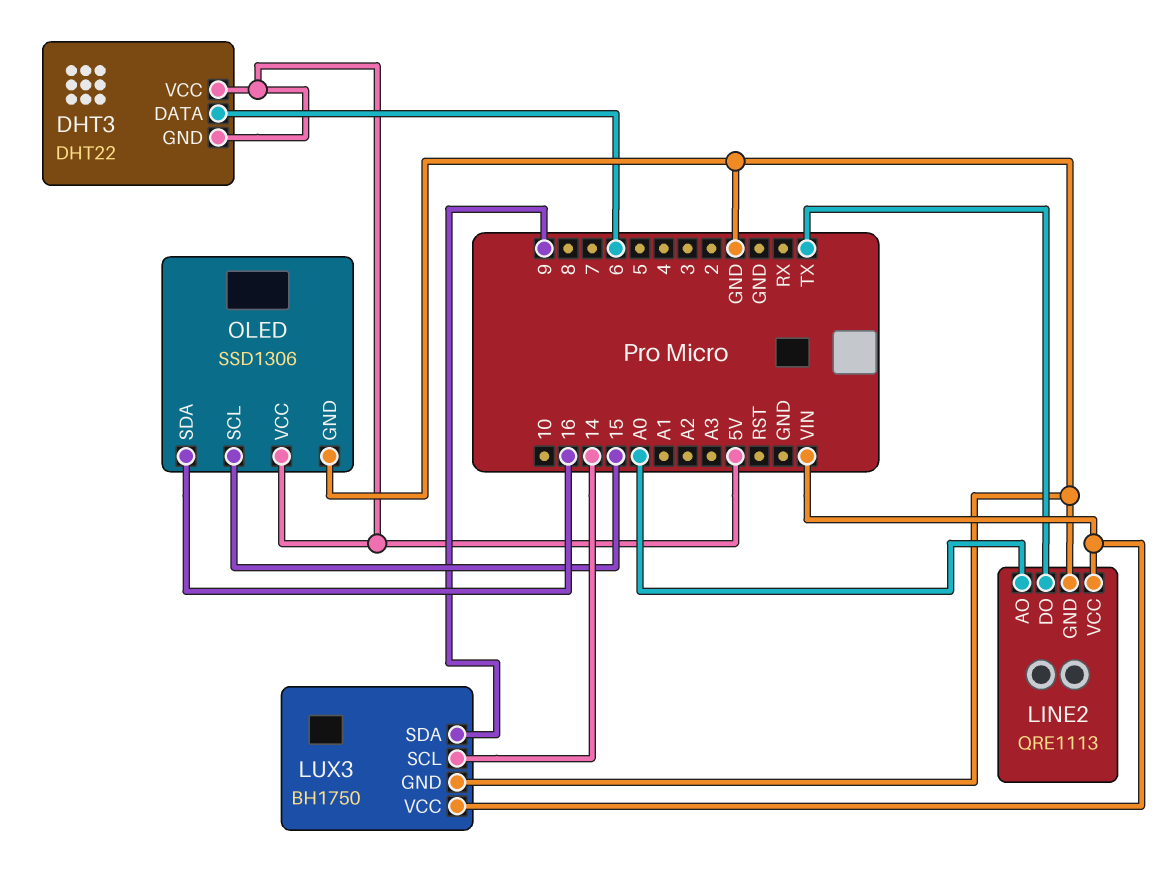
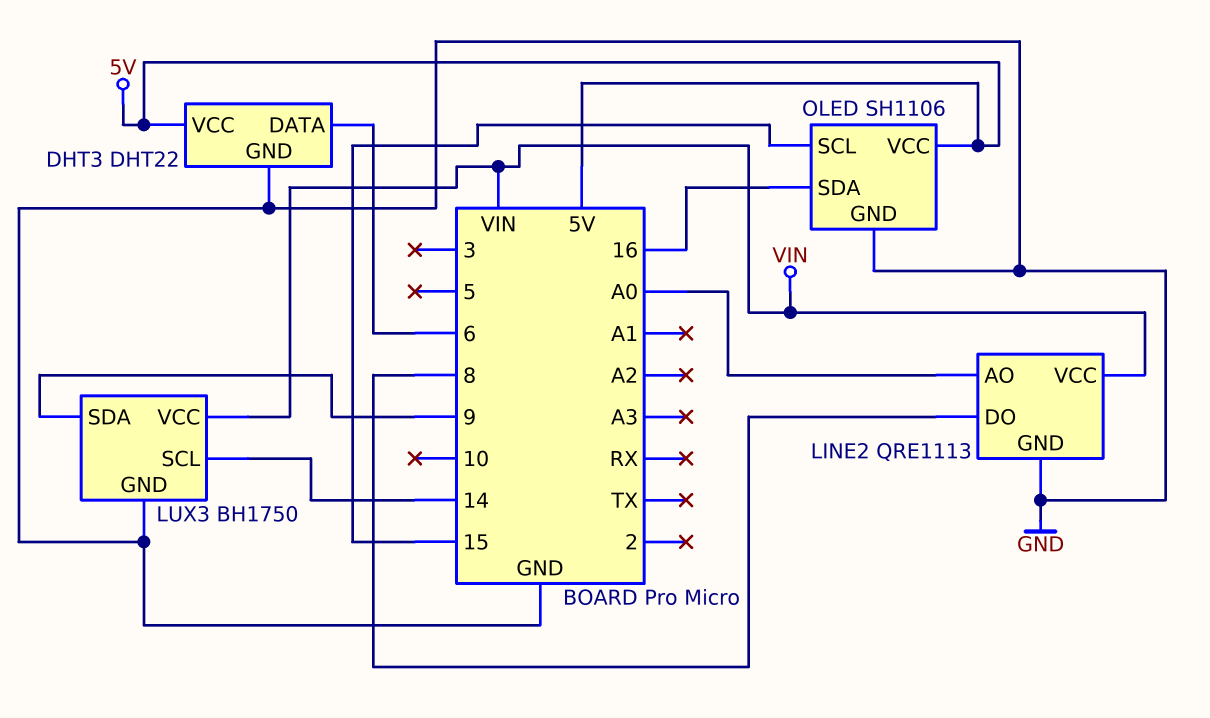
DHT3 pin GND: 5V -> GND
LINE2 pin DO: TX -> 8
OLED: SSD1306 -> SH1106

